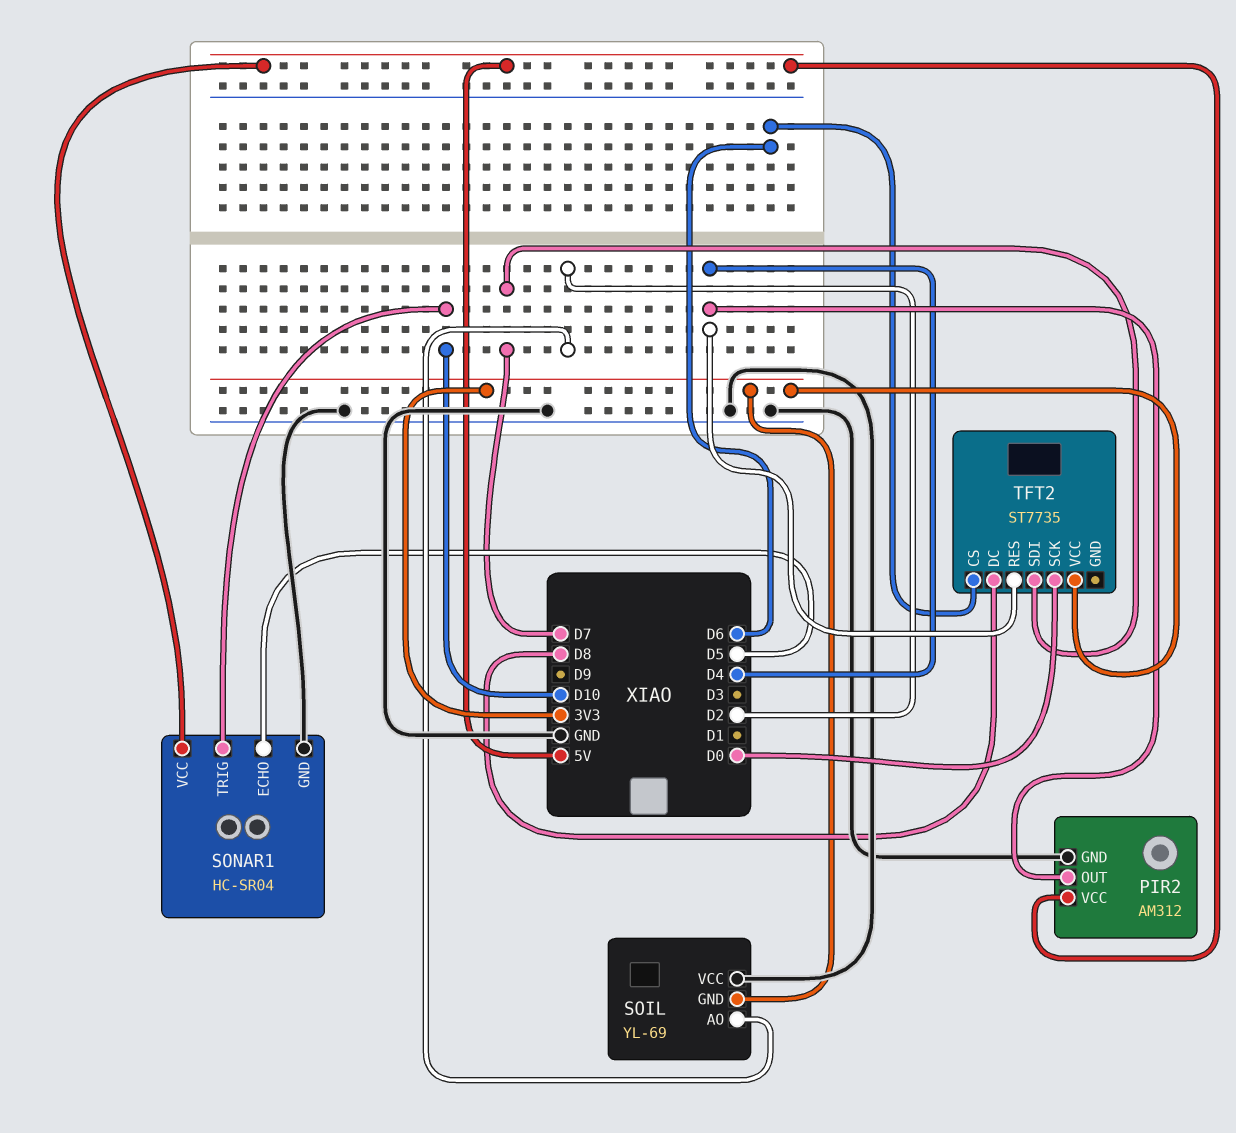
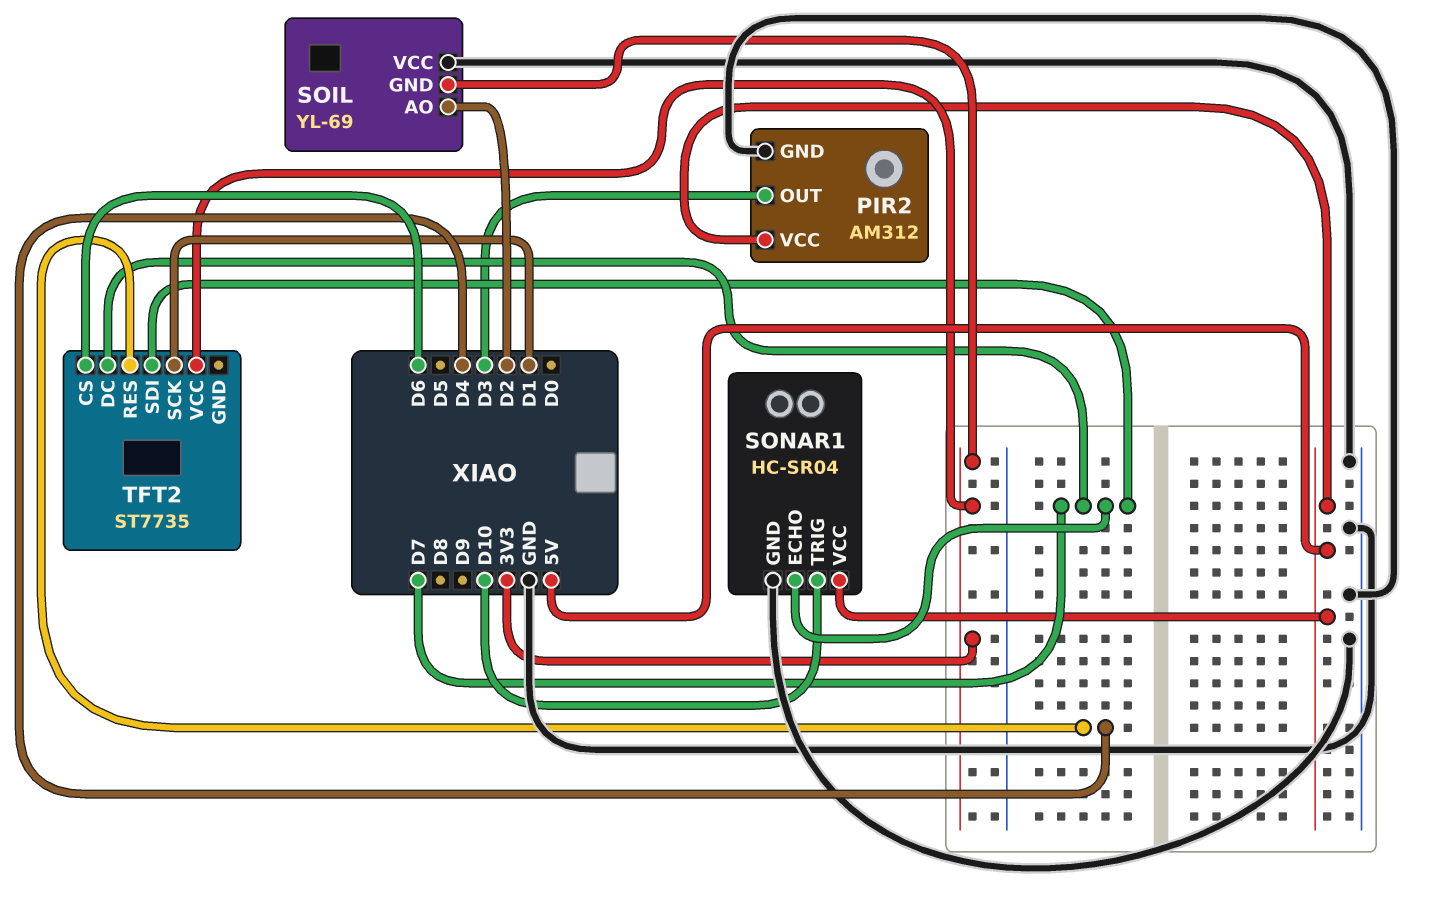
PIR2 pin OUT: D4 -> D3
SONAR1 pin ECHO: D5 -> D7
TFT2 pin DC: D8 -> D7
TFT2 pin SCK: D0 -> D1

